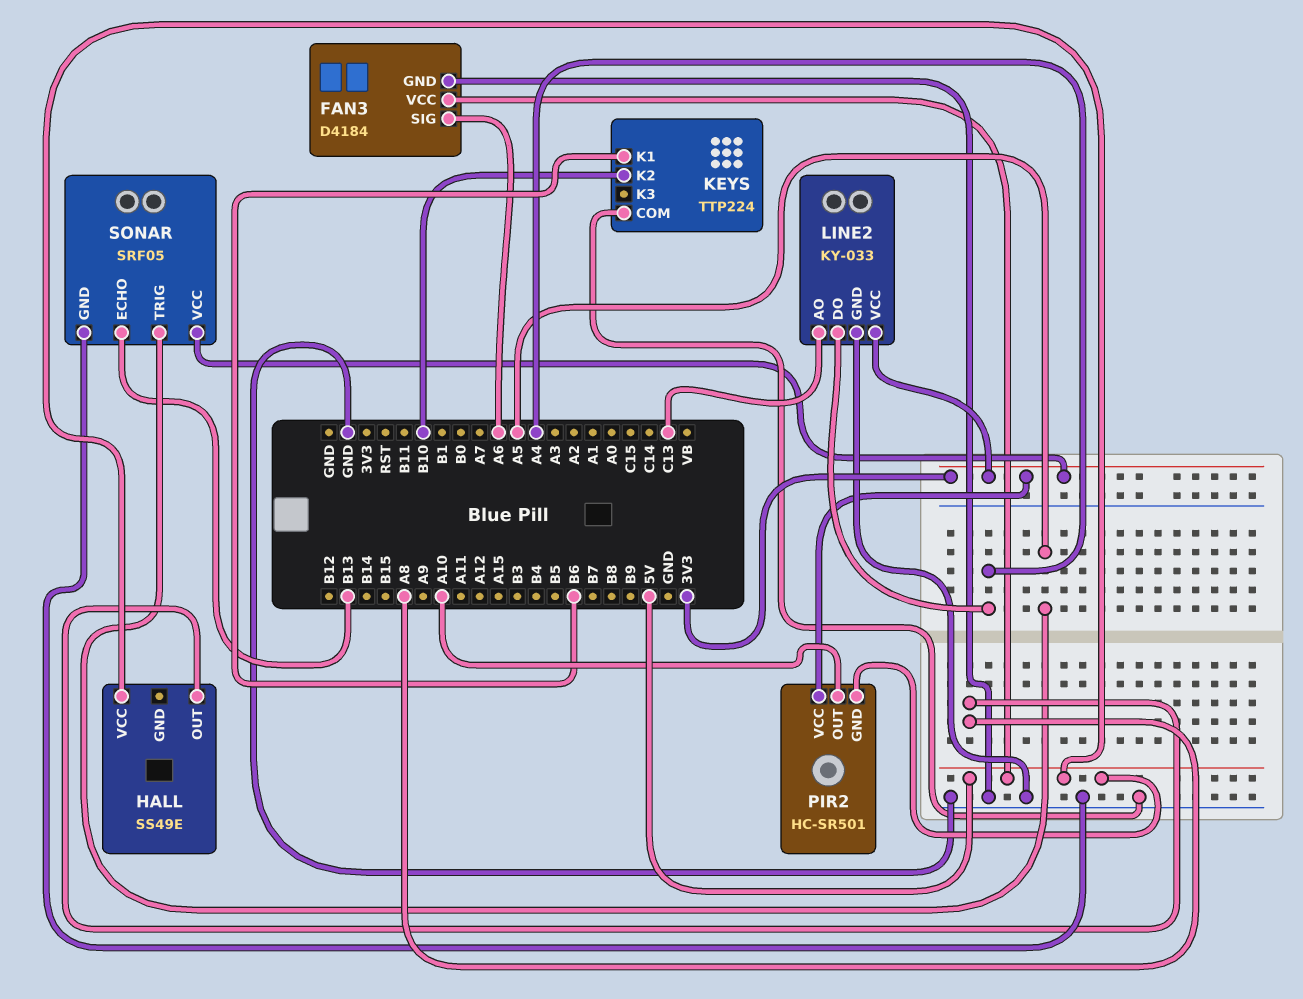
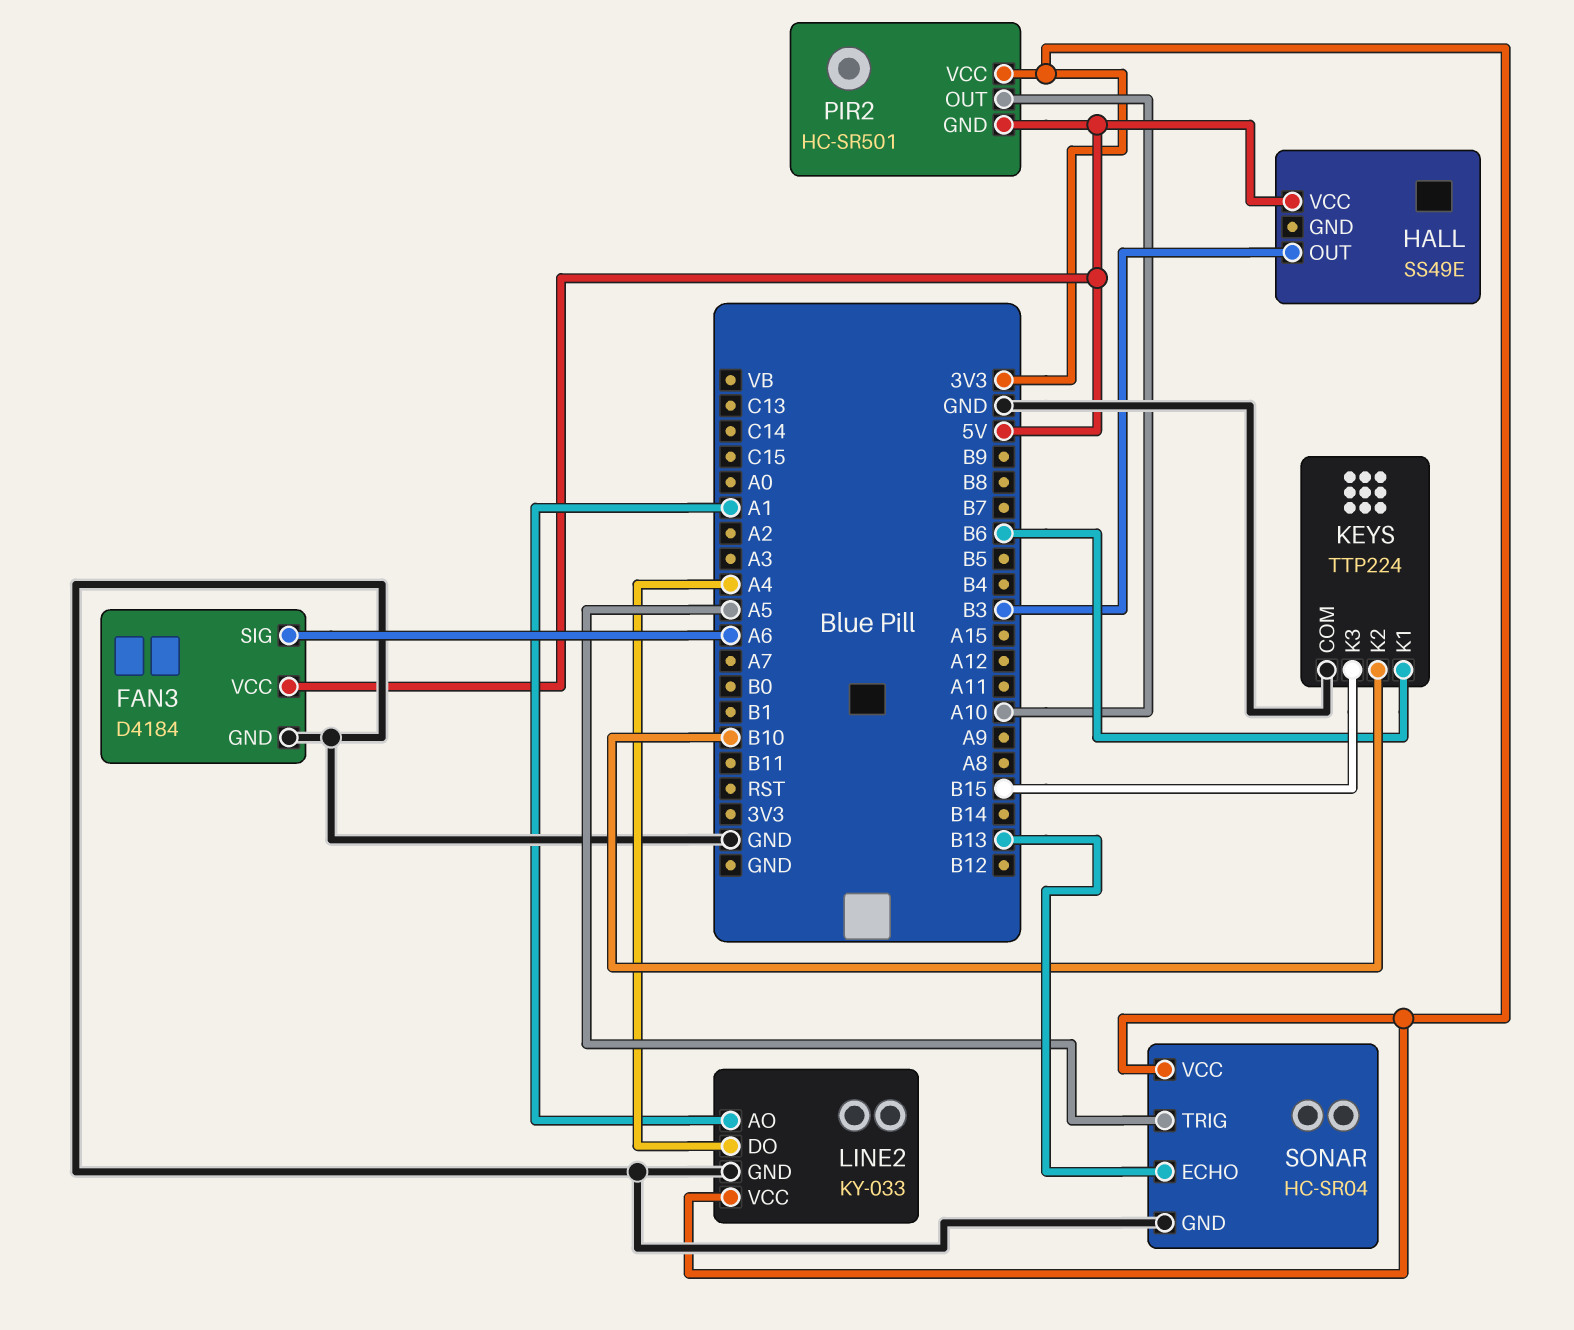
HALL pin OUT: A8 -> B3
KEYS pin K3: none -> B15
LINE2 pin AO: C13 -> A1
SONAR: SRF05 -> HC-SR04

